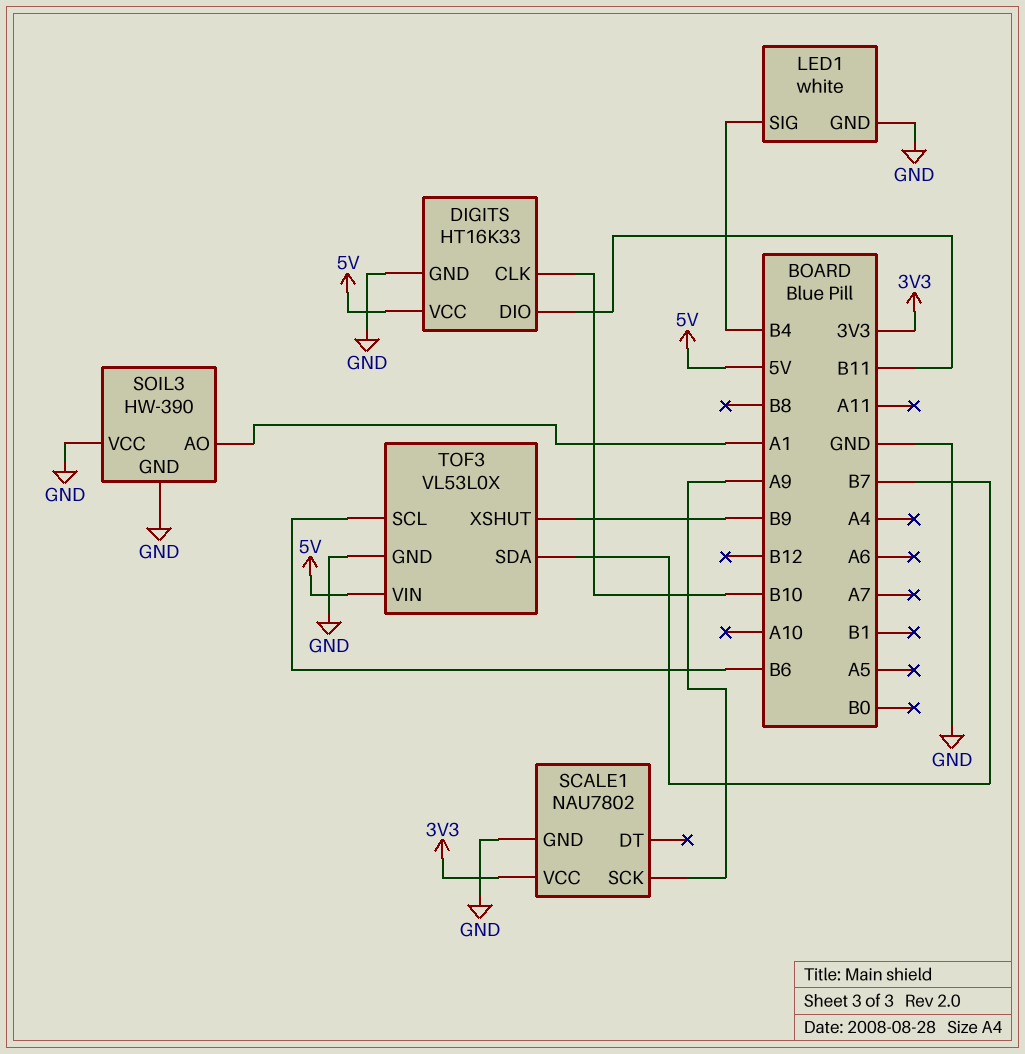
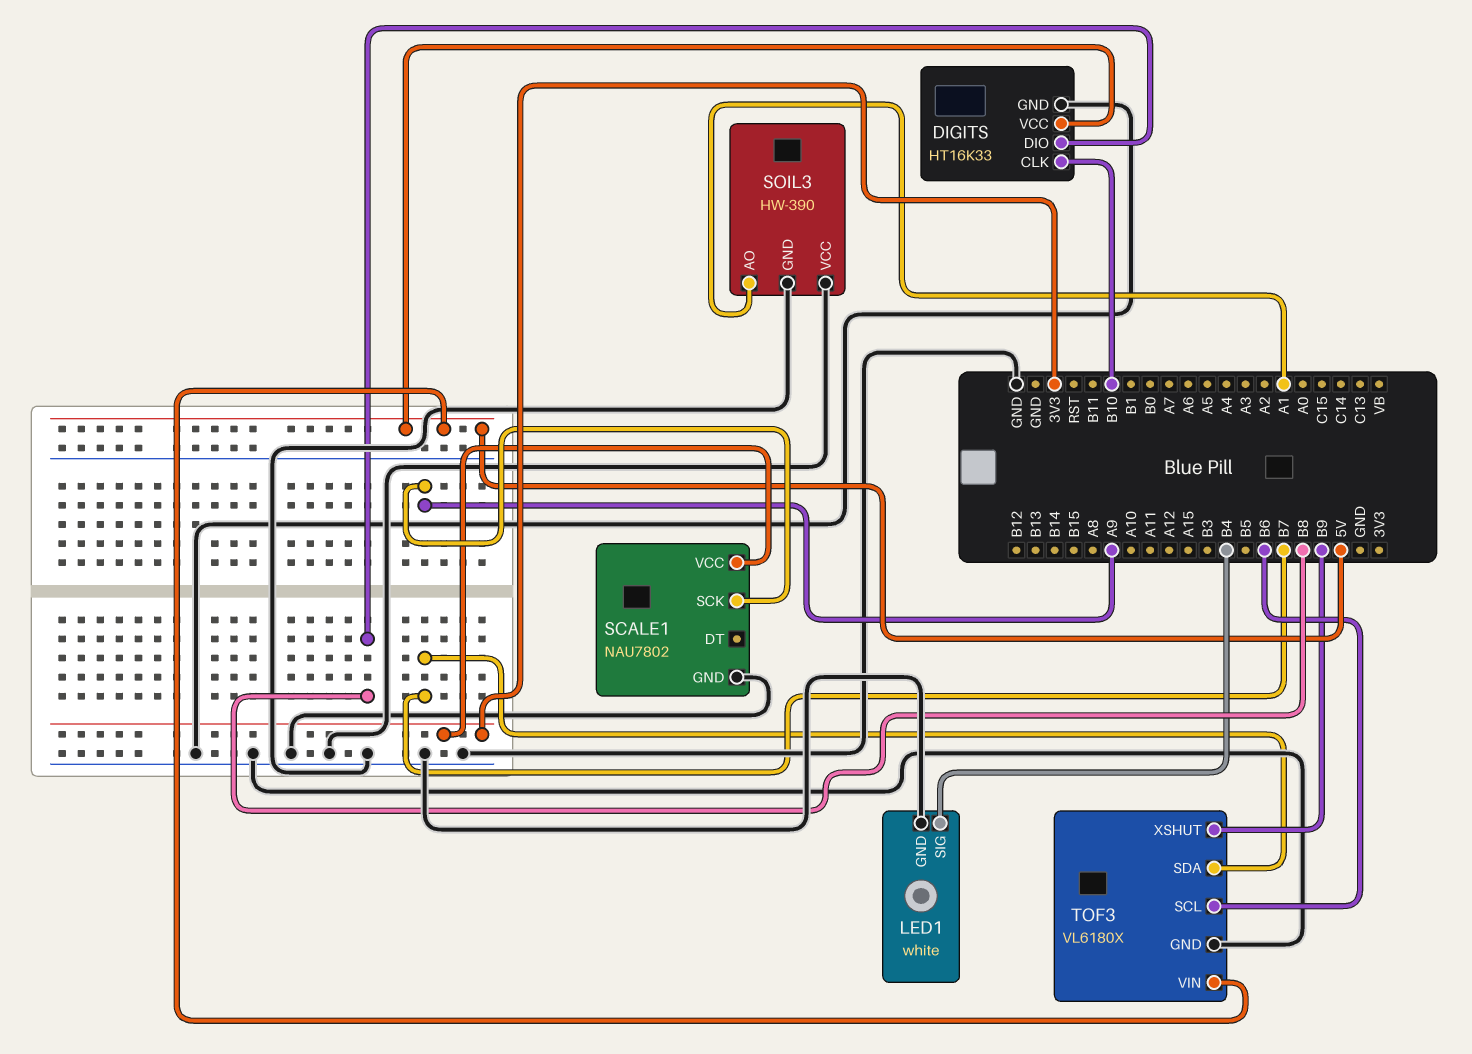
DIGITS pin DIO: B11 -> B8
TOF3: VL53L0X -> VL6180X

